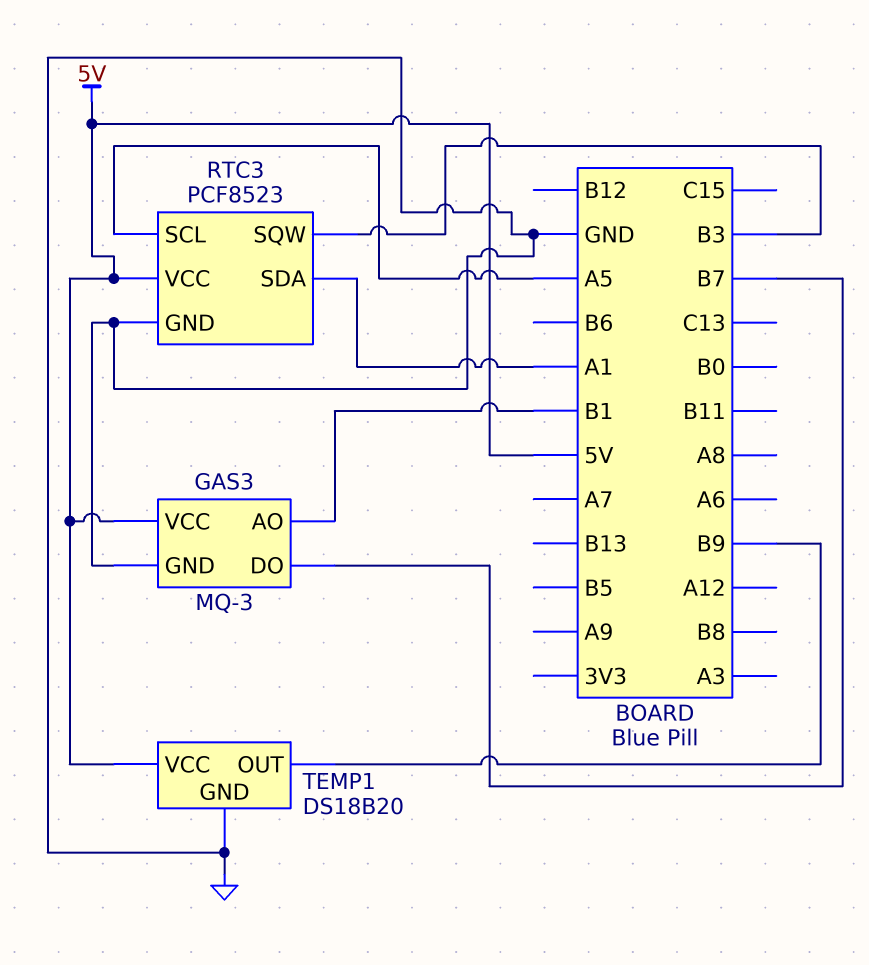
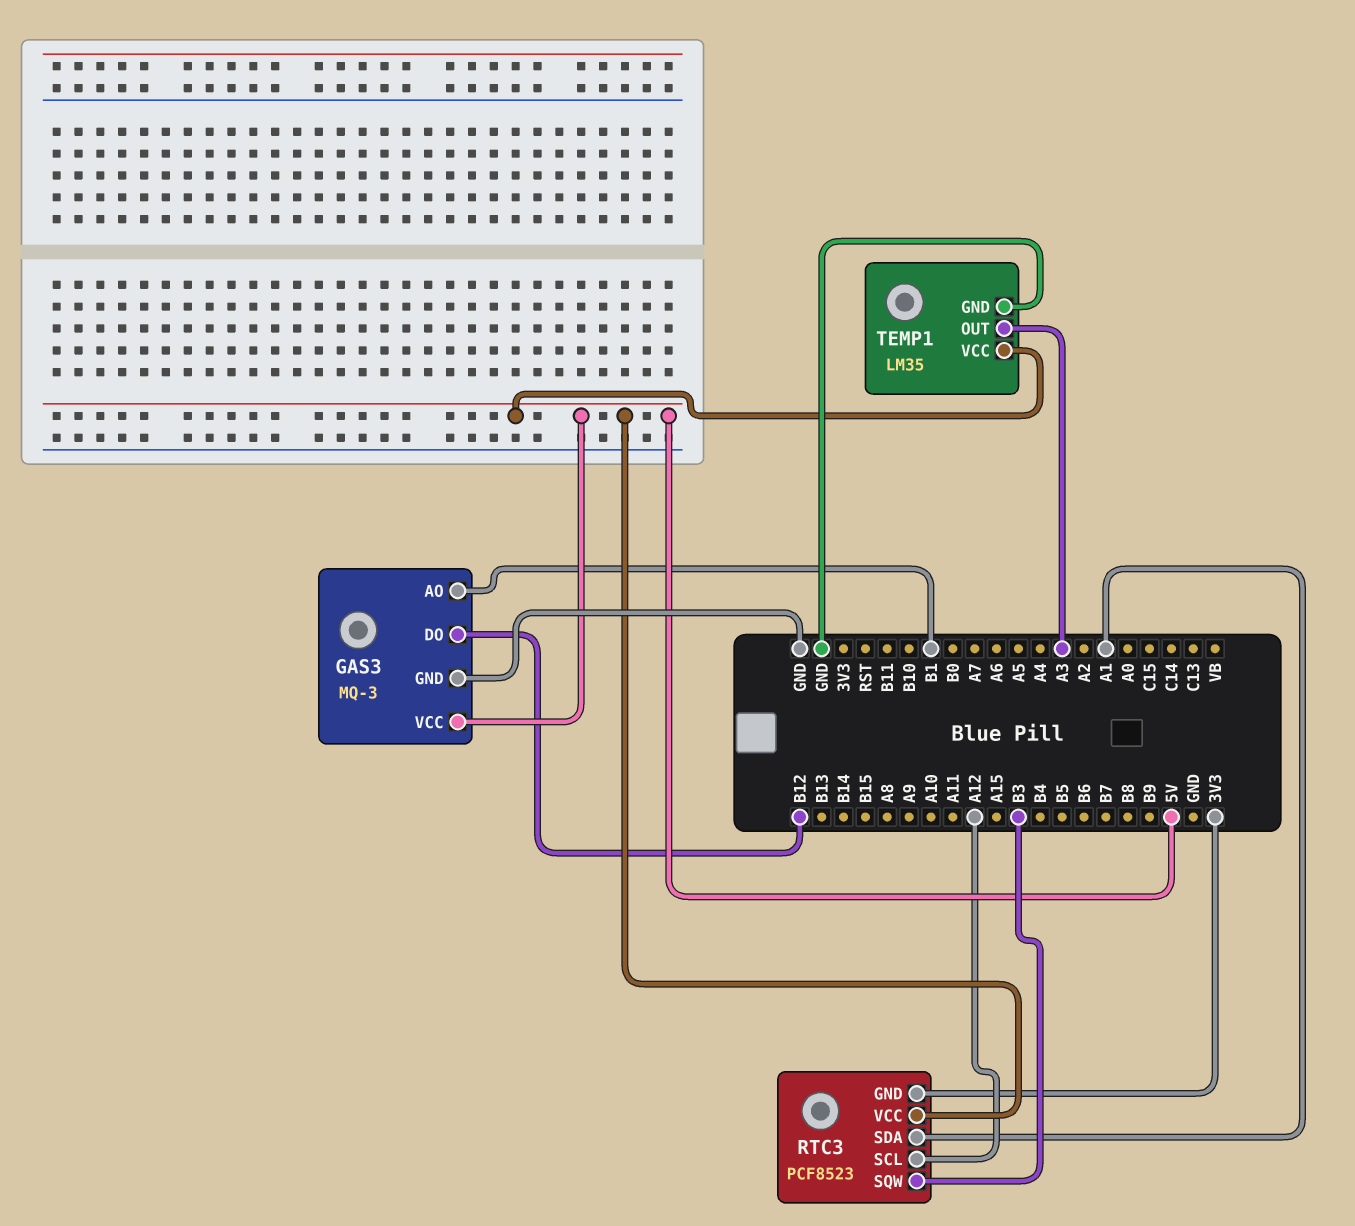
GAS3 pin DO: B7 -> B12
RTC3 pin GND: GND -> 3V3
RTC3 pin SCL: A5 -> A12
TEMP1: DS18B20 -> LM35
TEMP1 pin OUT: B9 -> A3

